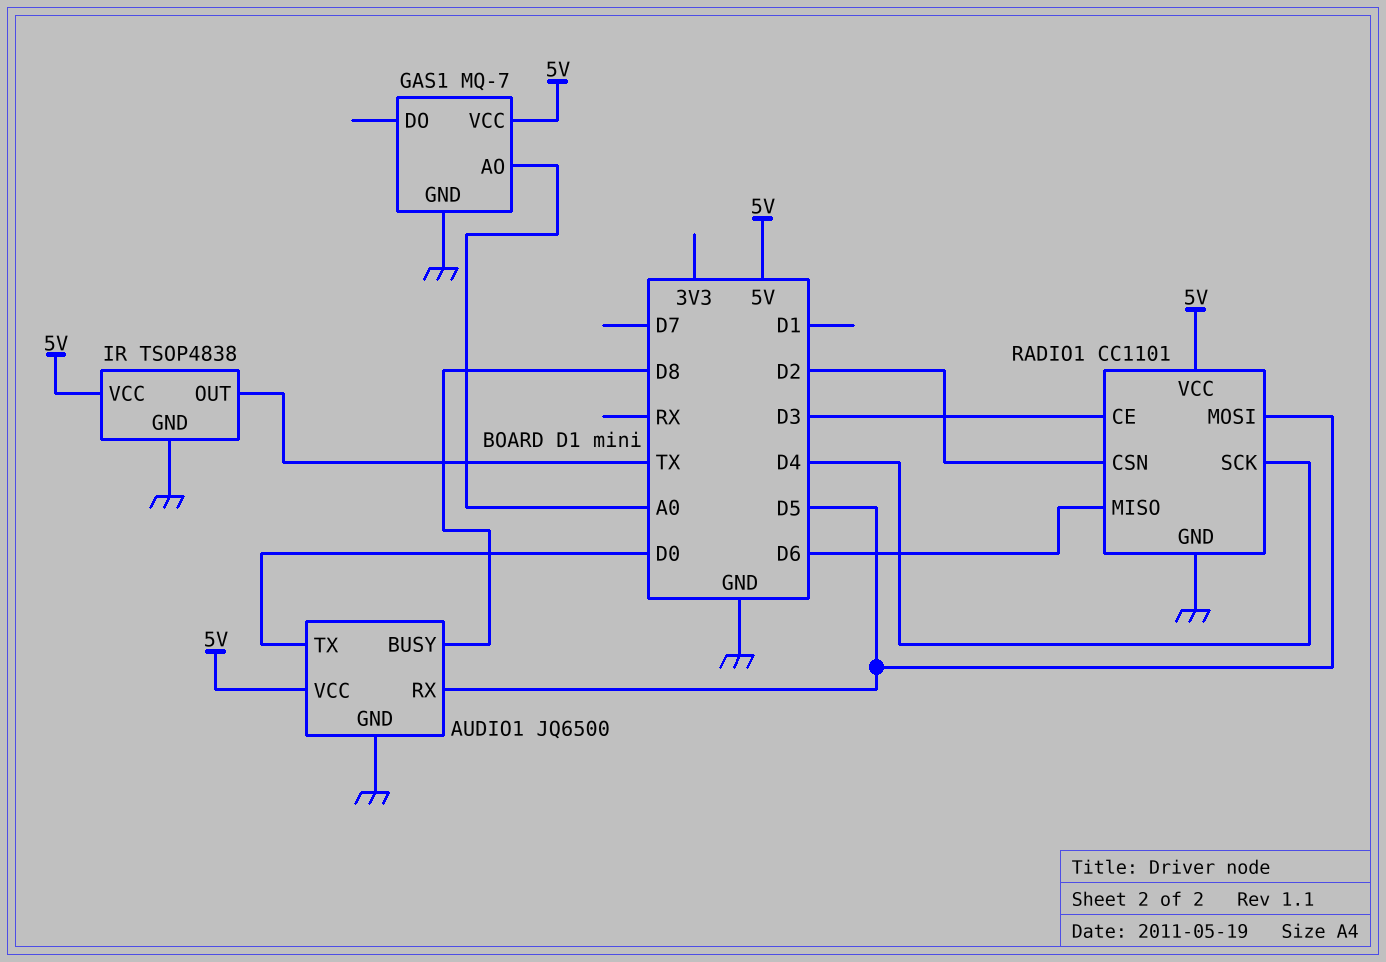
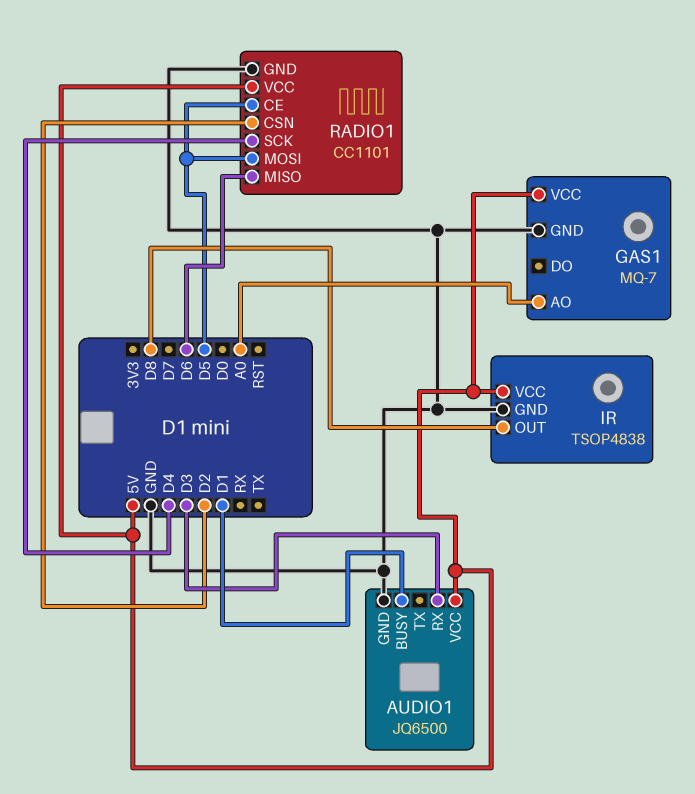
AUDIO1 pin BUSY: D8 -> D1
AUDIO1 pin RX: D5 -> D3
AUDIO1 pin TX: D0 -> none
IR pin OUT: TX -> D8
RADIO1 pin CE: D3 -> D5

